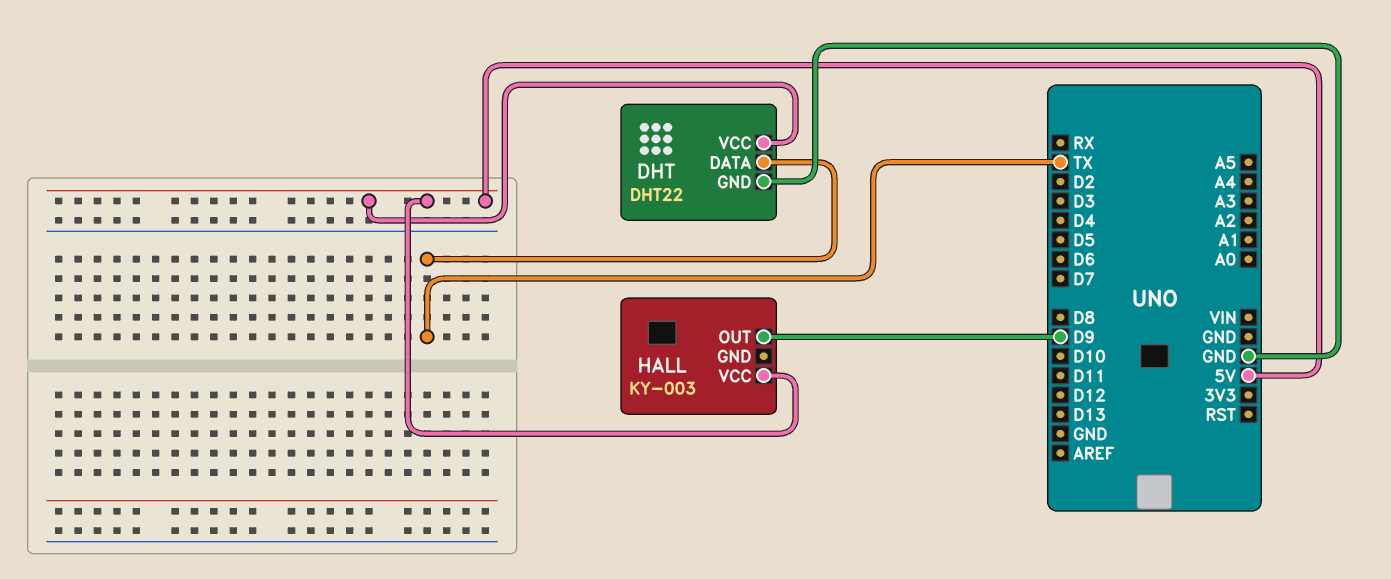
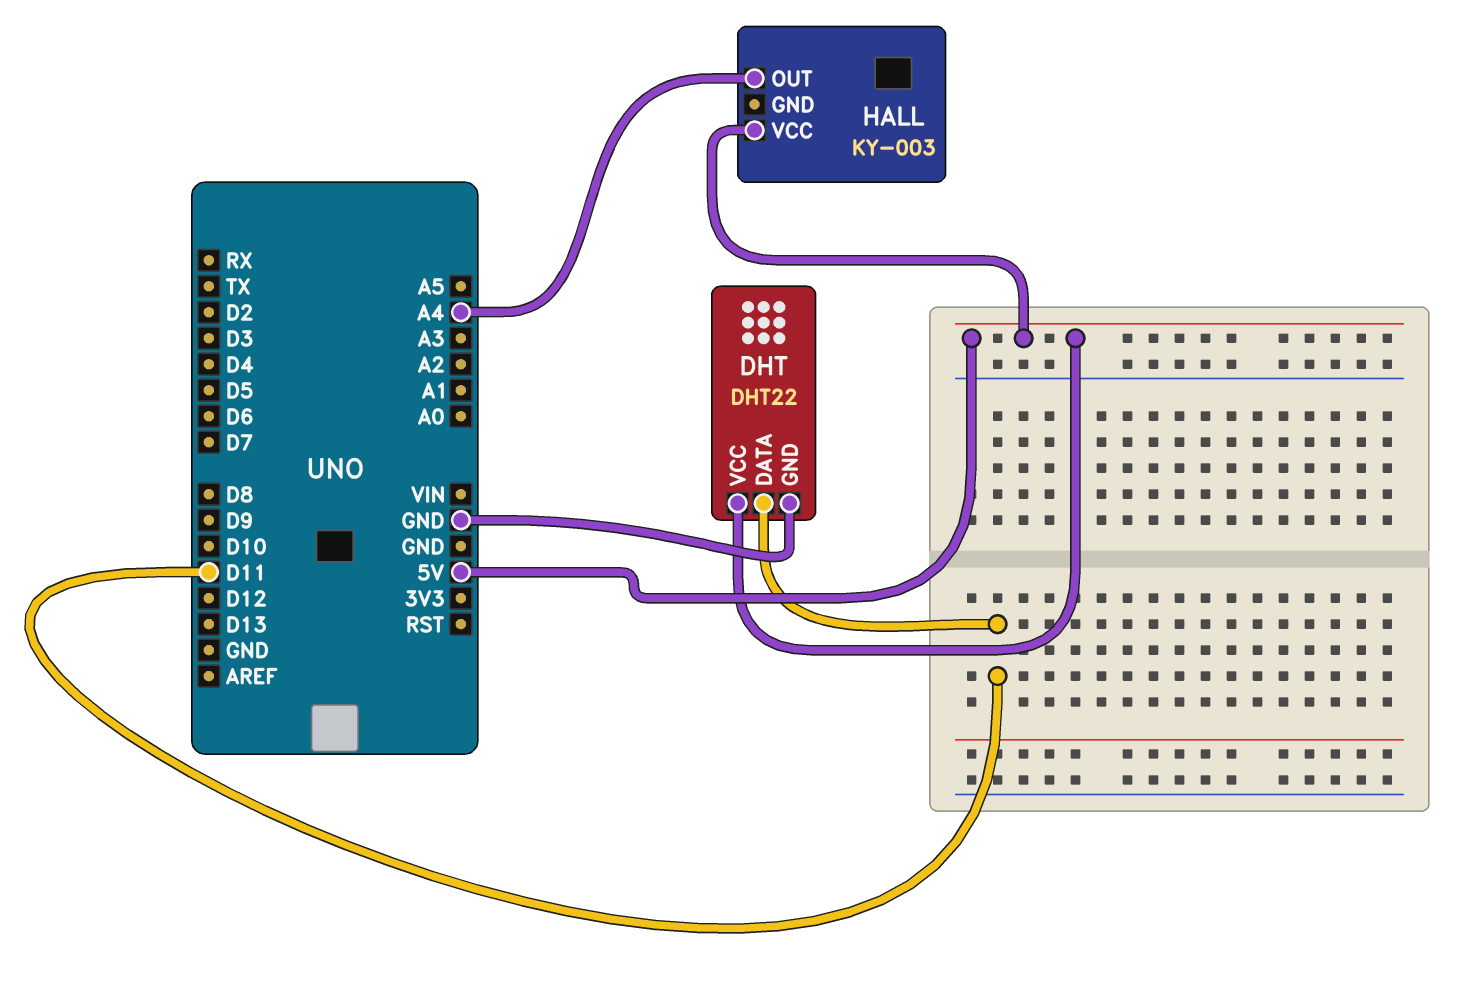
DHT pin DATA: TX -> D11
HALL pin OUT: D9 -> A4

